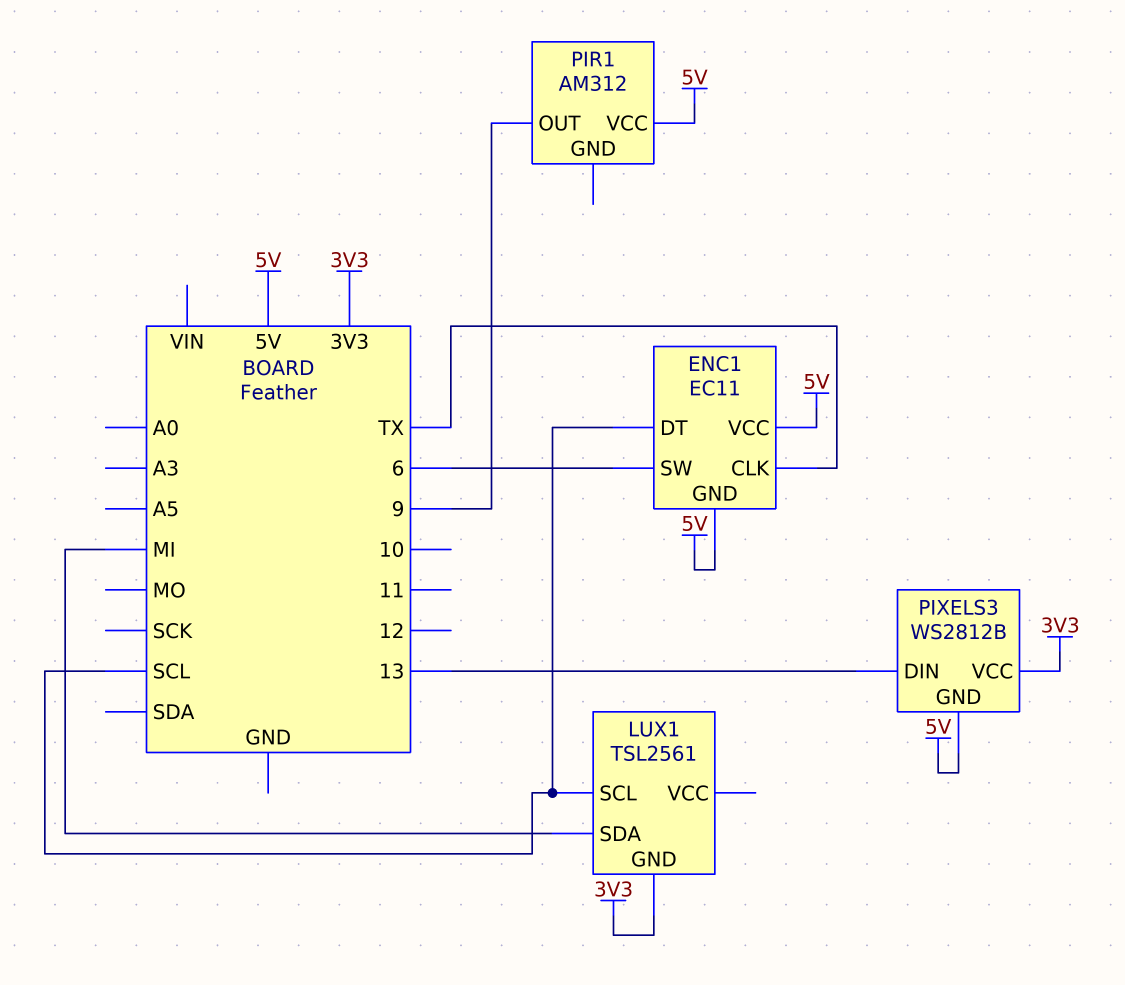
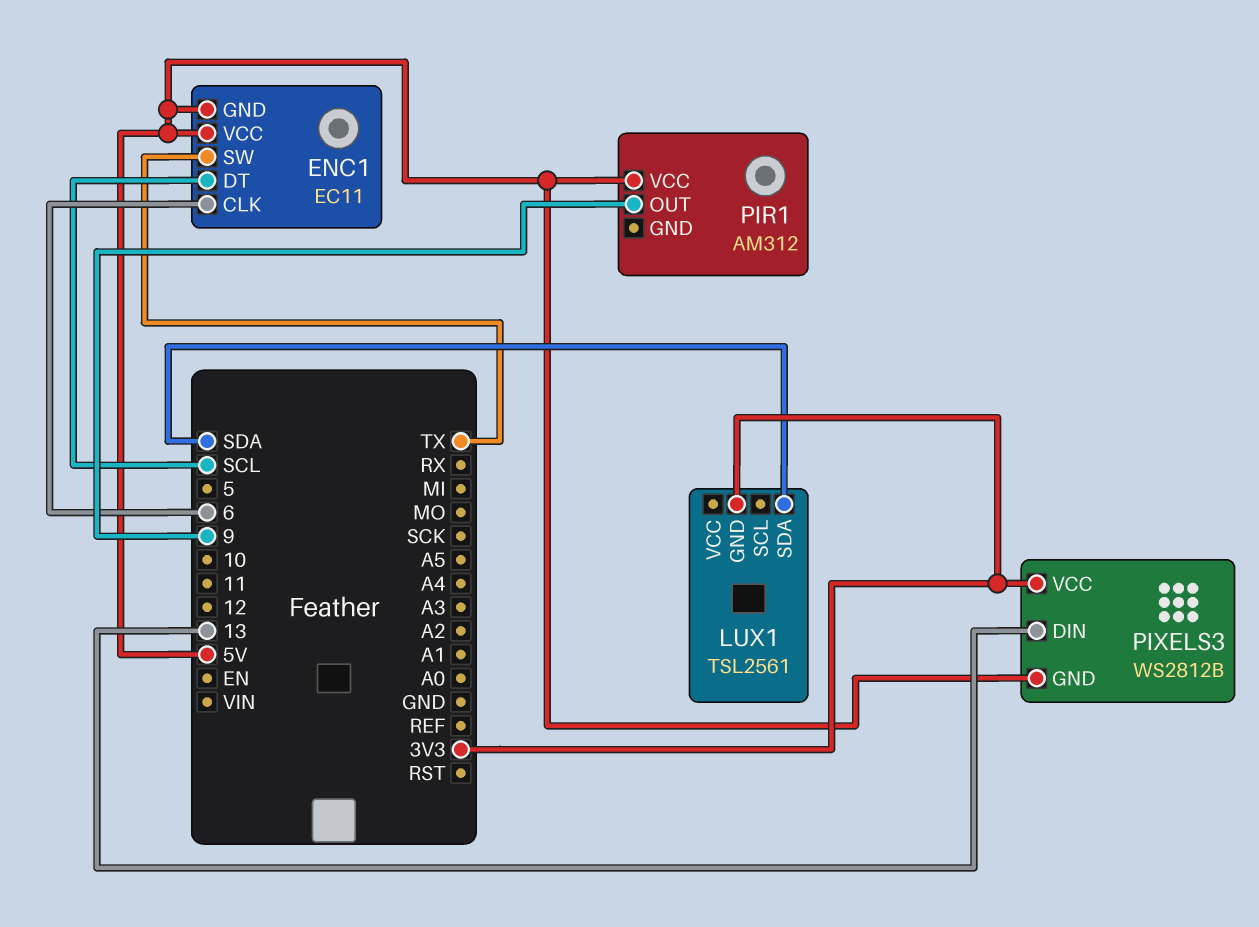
ENC1 pin CLK: TX -> 6
ENC1 pin SW: 6 -> TX
LUX1 pin SCL: SCL -> none
LUX1 pin SDA: MI -> SDA

